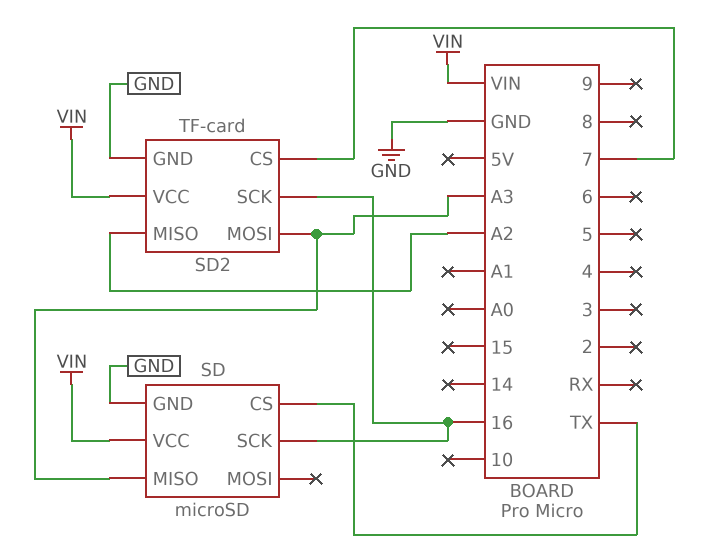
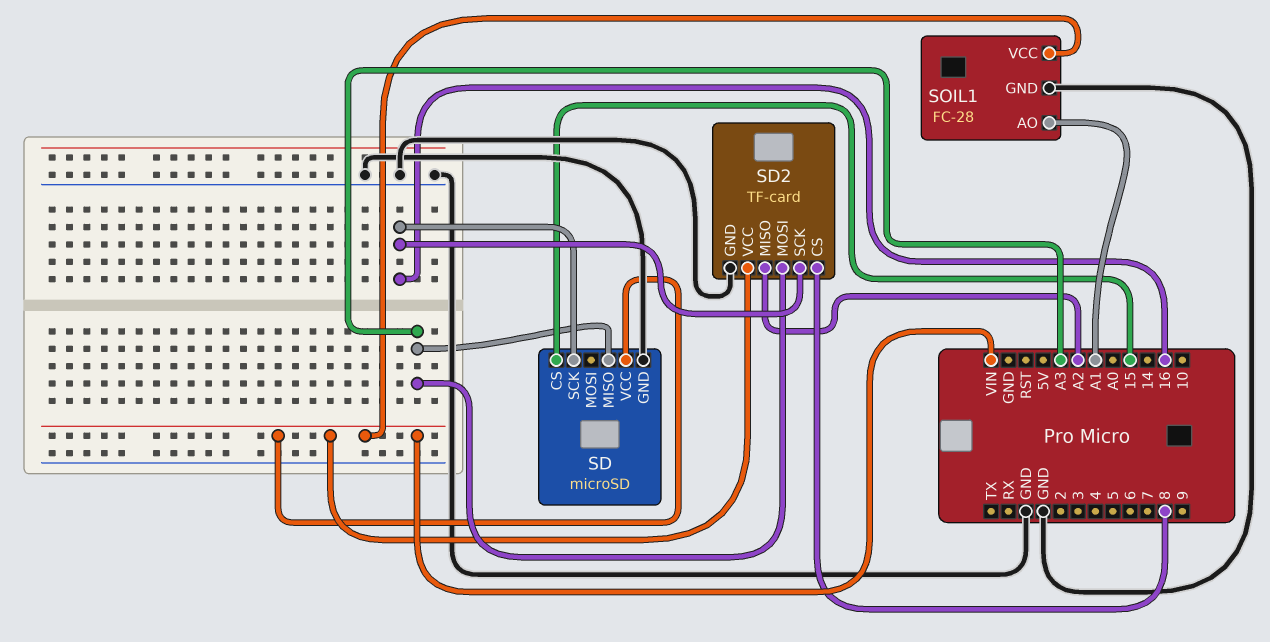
SD pin CS: TX -> 15
SD2 pin CS: 7 -> 8
SOIL1: none -> FC-28
SOIL1 pin AO: none -> A1
SOIL1 pin GND: none -> GND
SOIL1 pin VCC: none -> VIN

